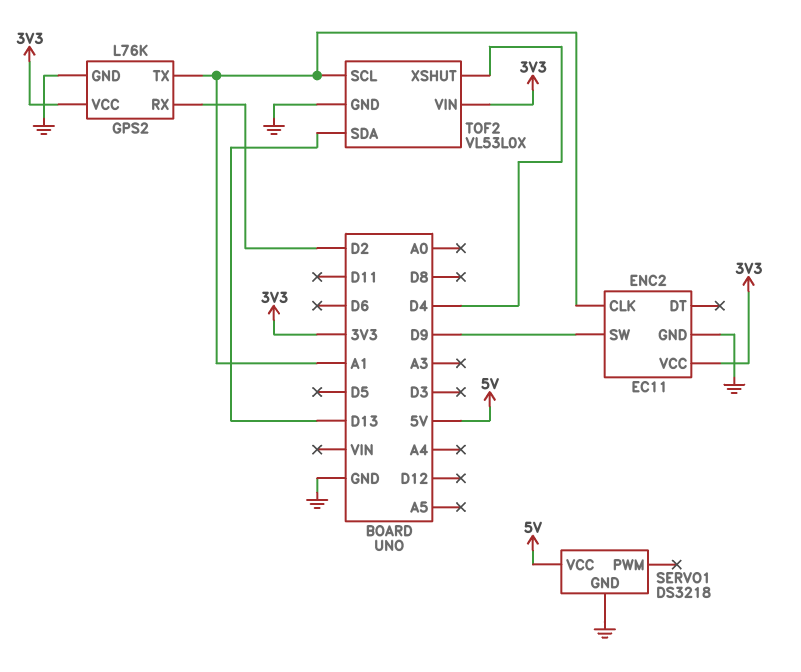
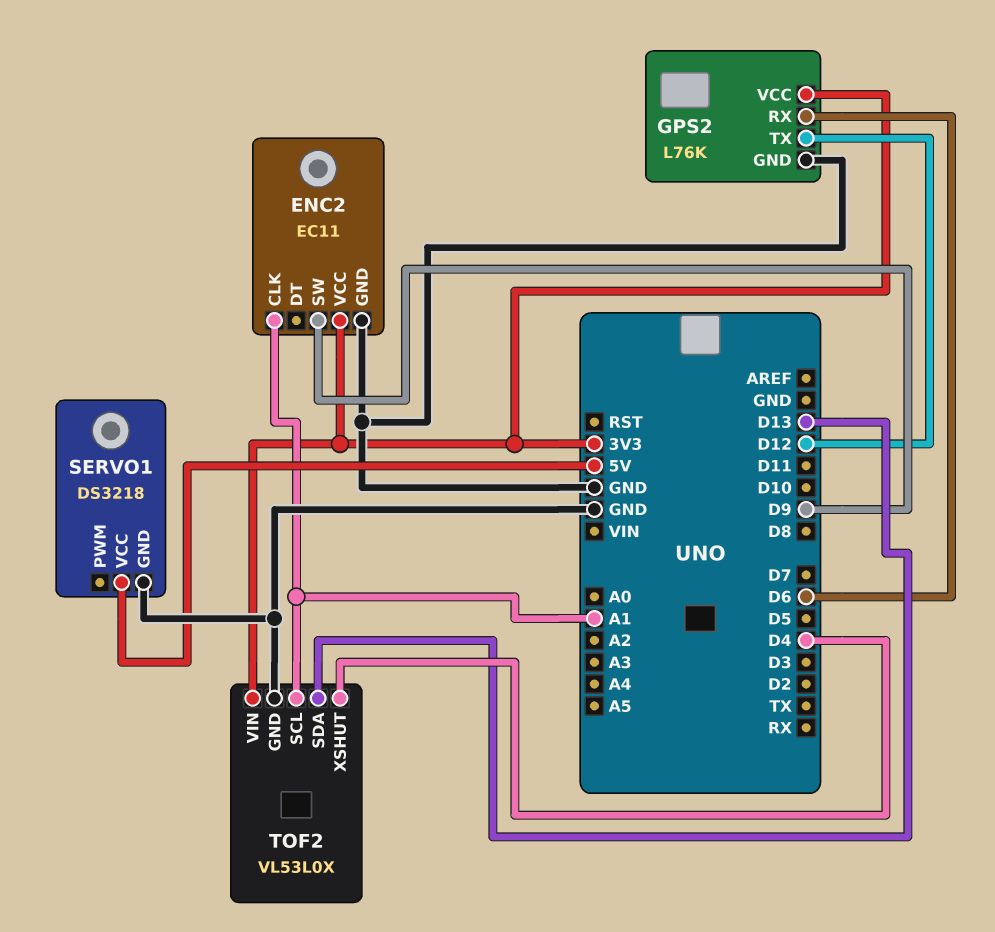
GPS2 pin RX: D2 -> D6
GPS2 pin TX: A1 -> D12

